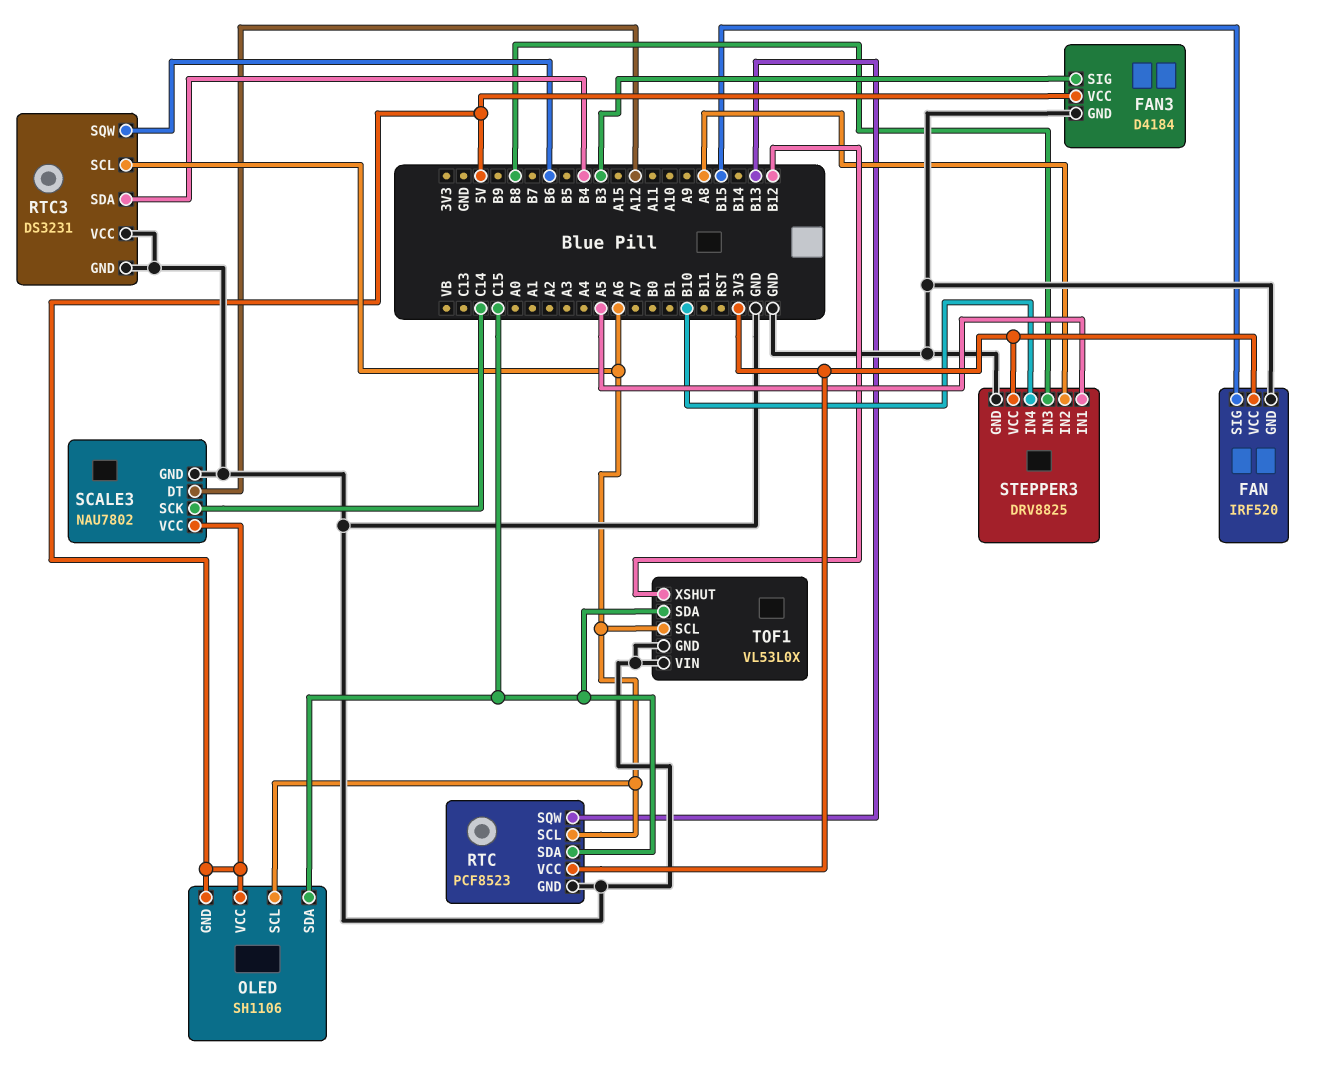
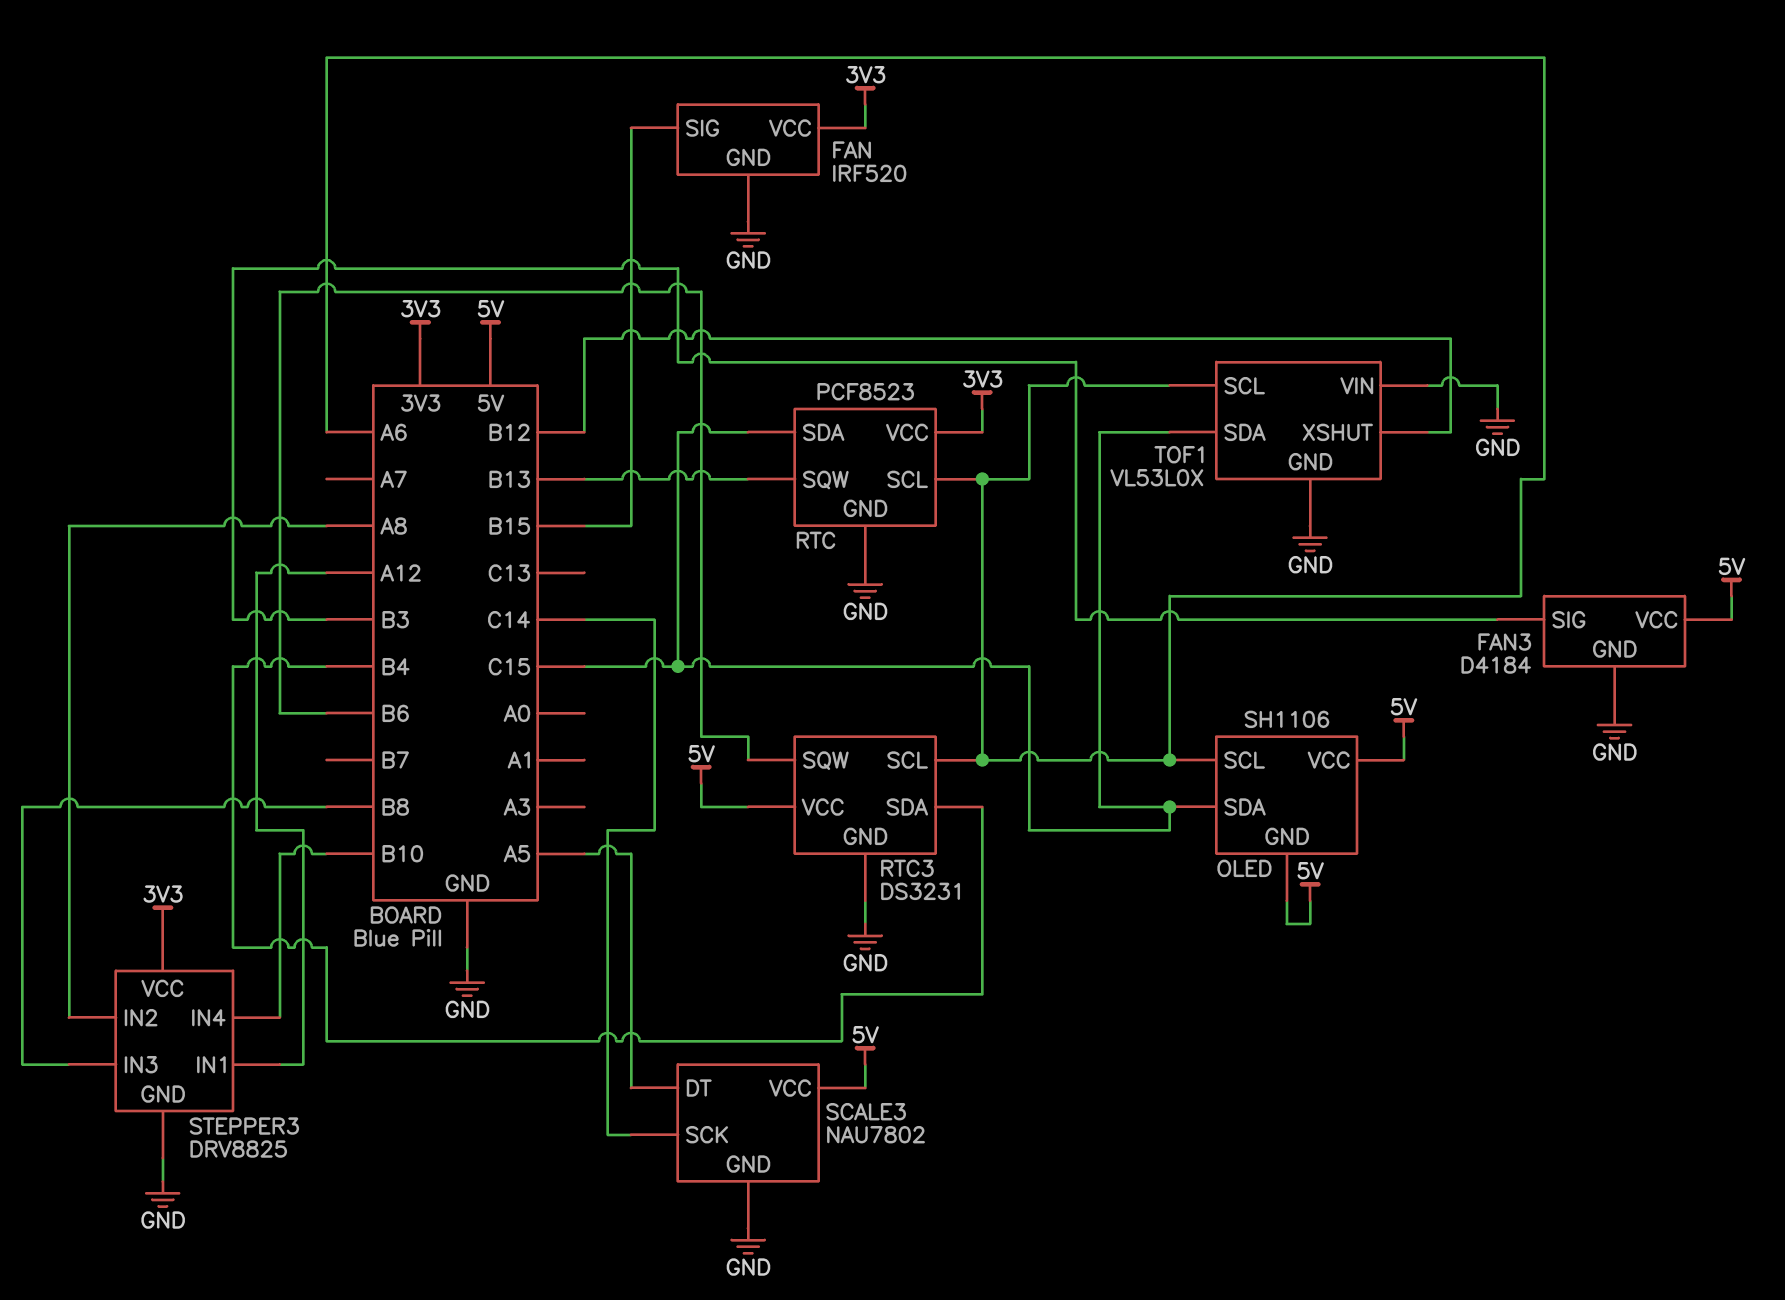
RTC3 pin VCC: GND -> 5V
SCALE3 pin DT: A12 -> A5
STEPPER3 pin IN1: A5 -> A12

